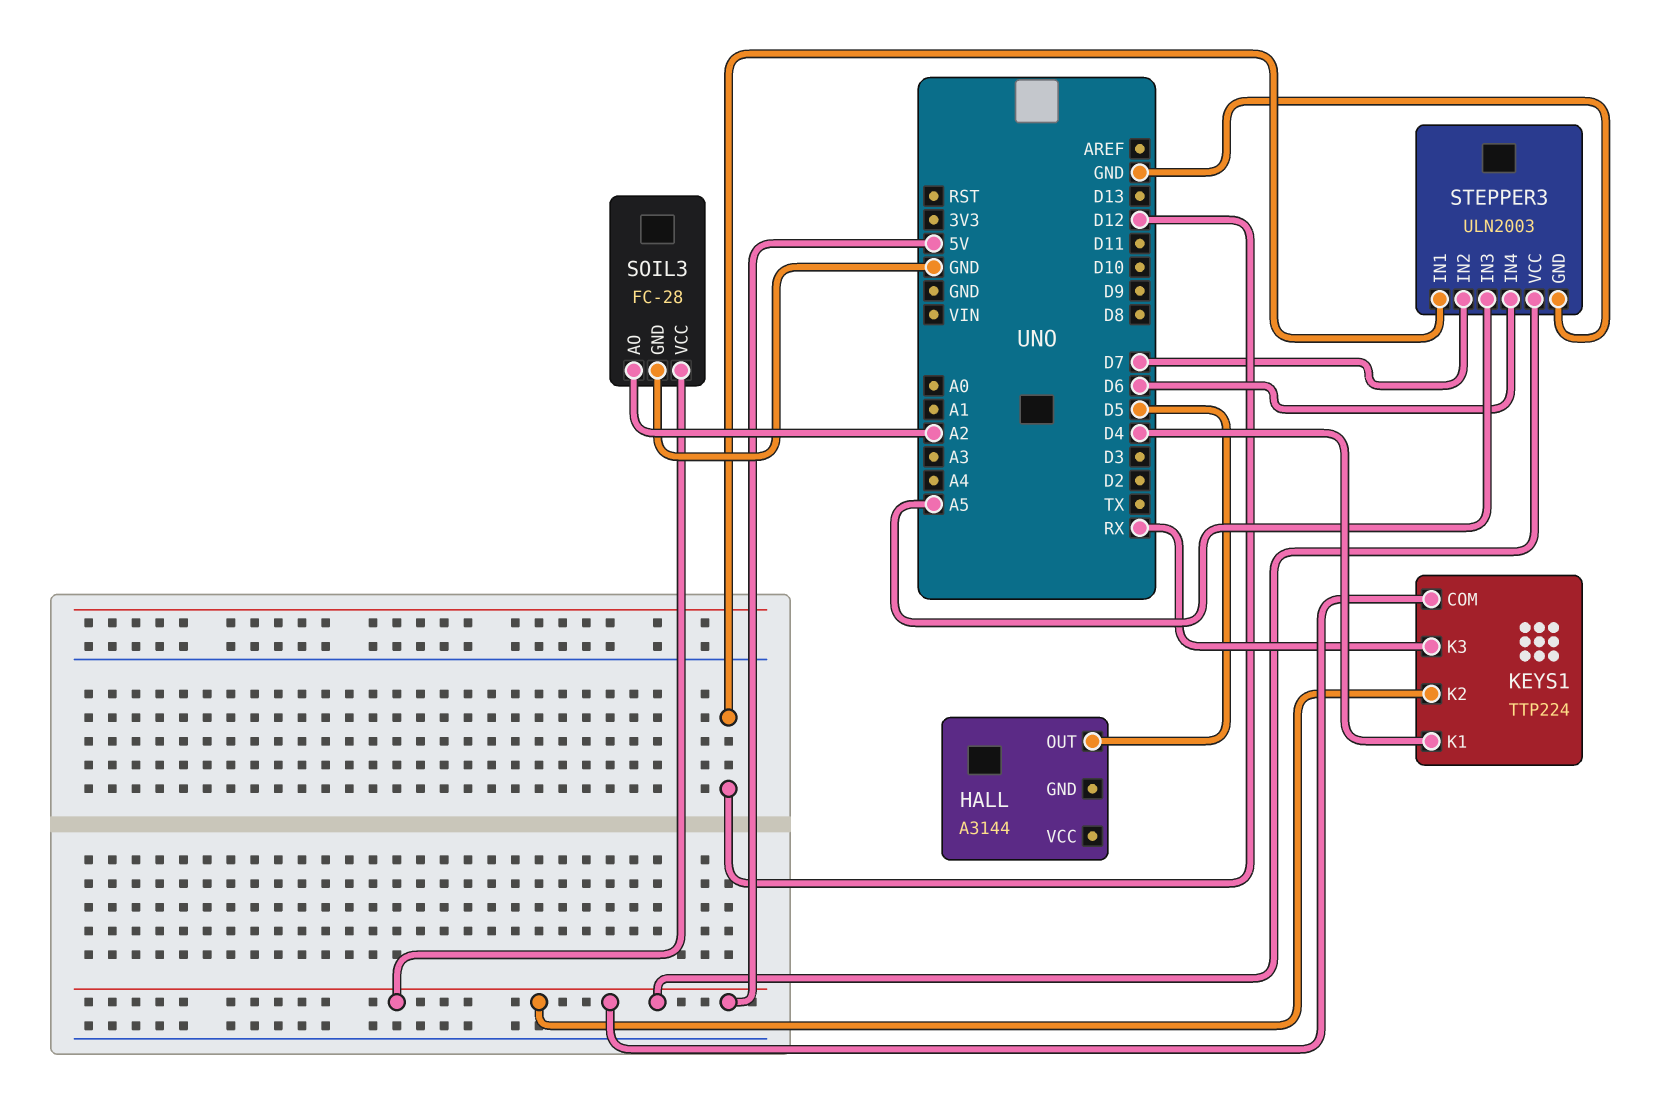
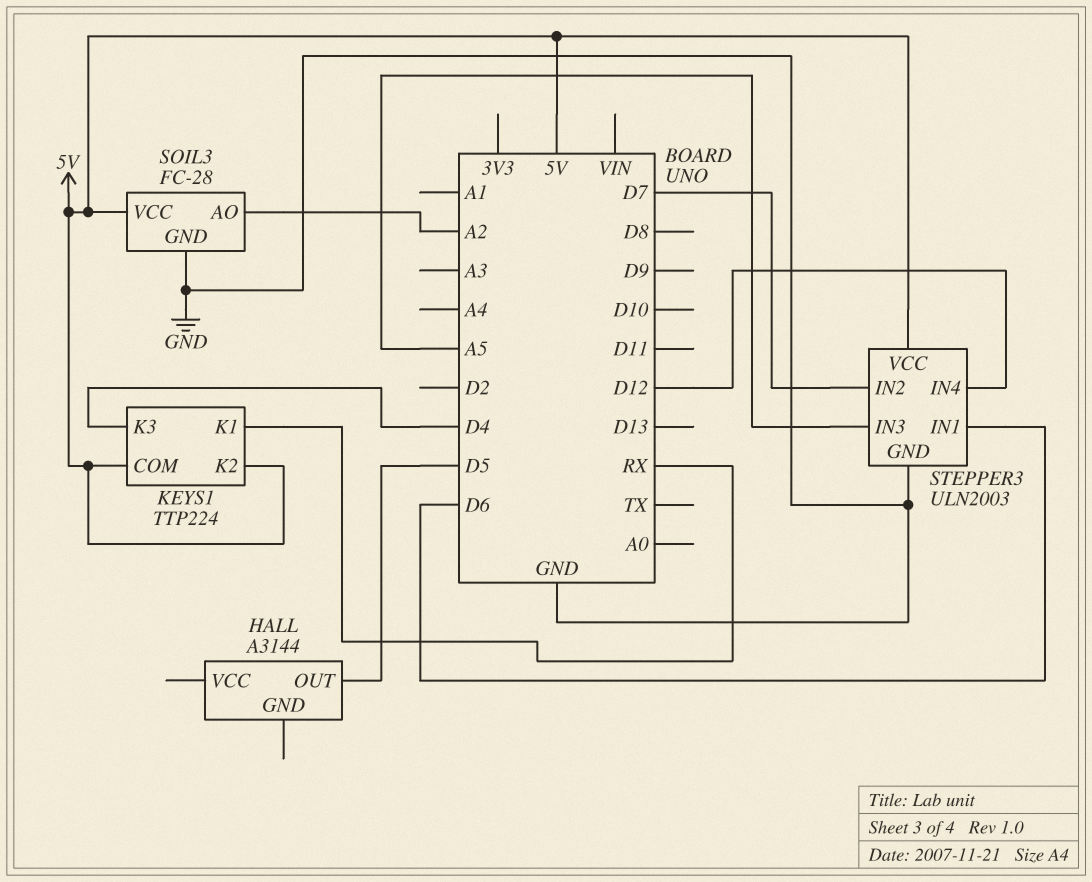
KEYS1 pin K1: D4 -> RX
KEYS1 pin K3: RX -> D4
STEPPER3 pin IN1: D12 -> D6
STEPPER3 pin IN4: D6 -> D12

